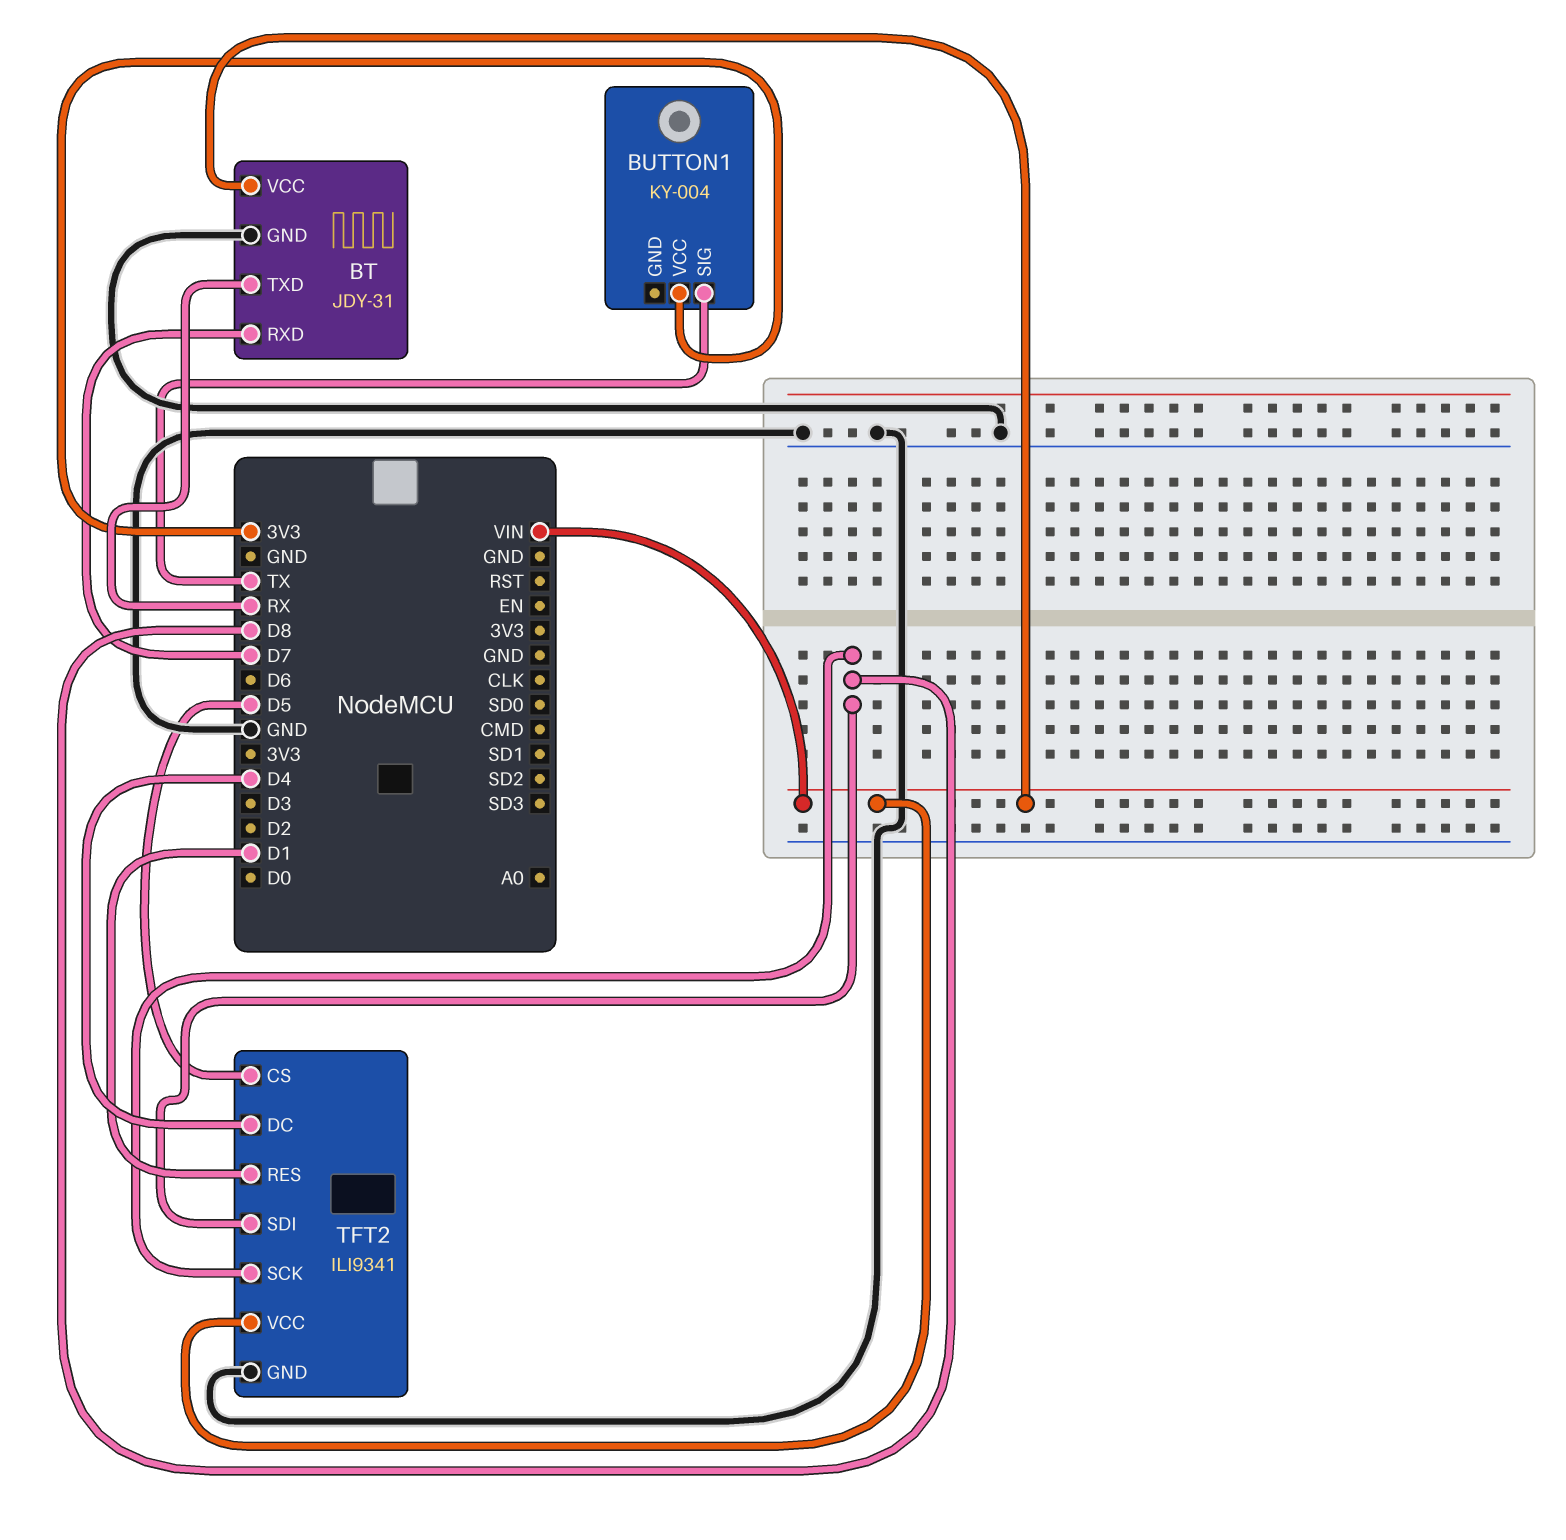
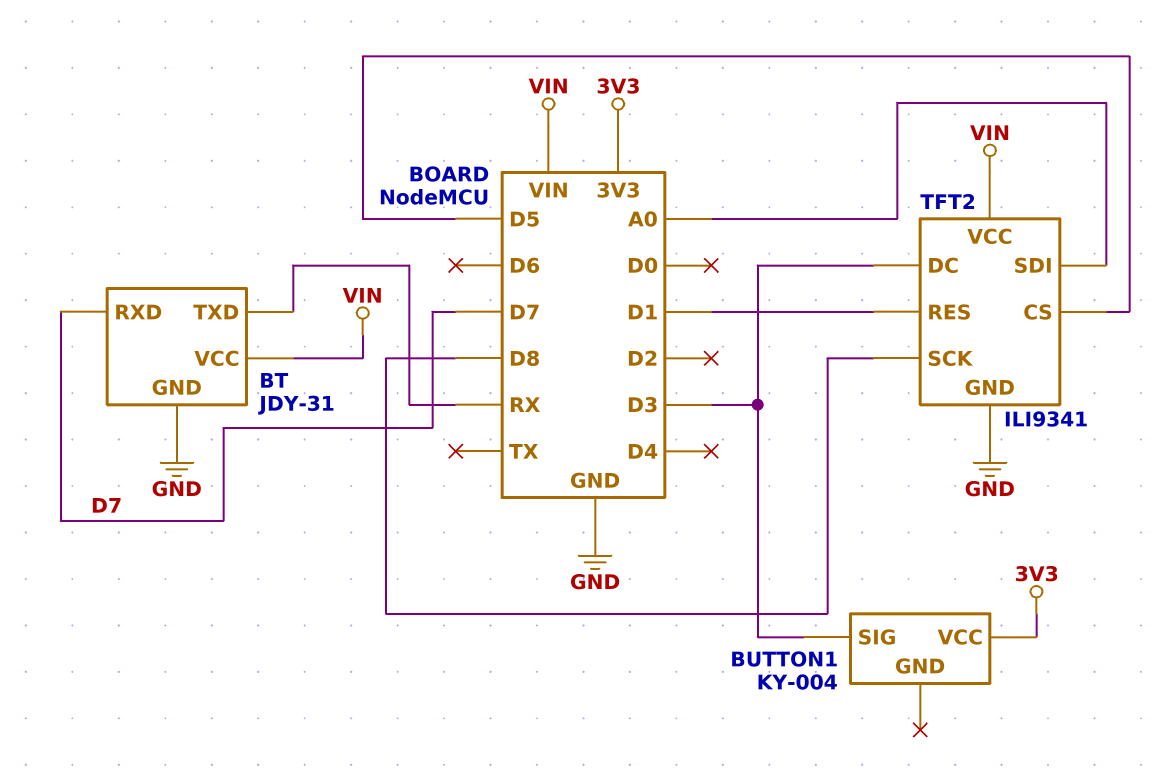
BUTTON1 pin SIG: TX -> D3
TFT2 pin DC: D4 -> D3
TFT2 pin SDI: D8 -> A0

